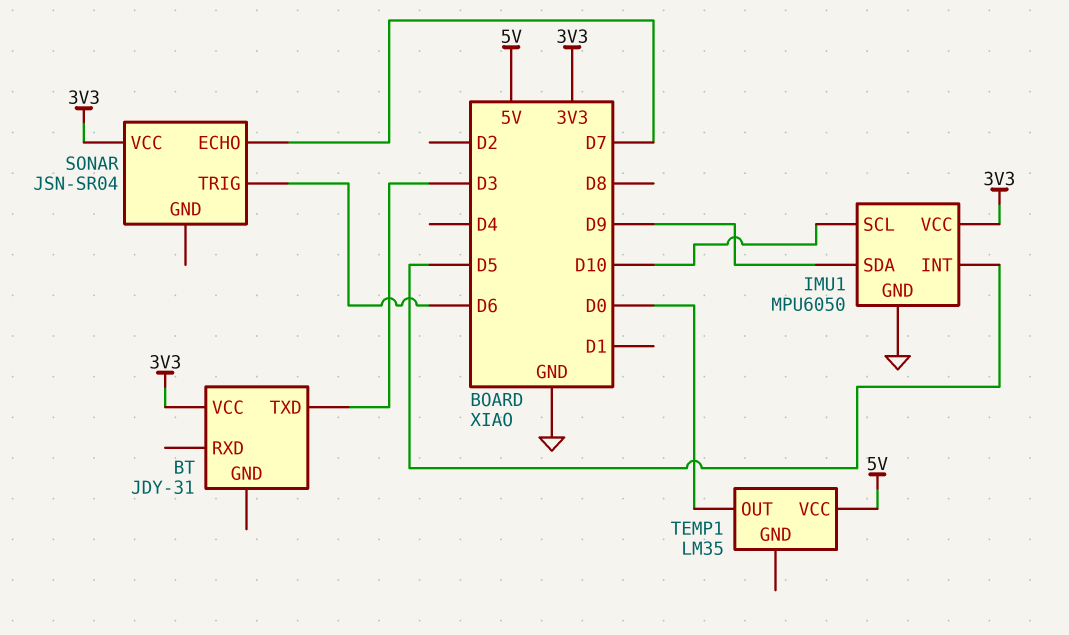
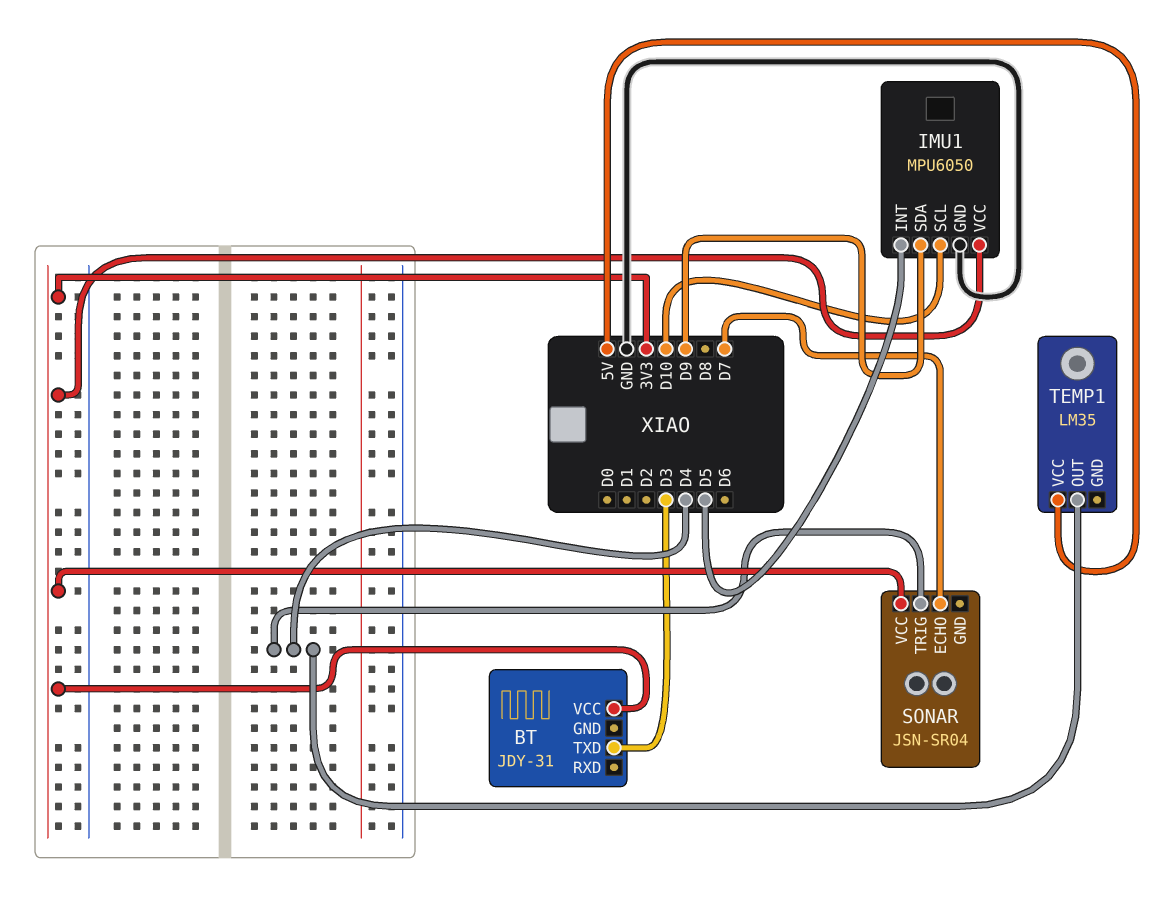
SONAR pin TRIG: D6 -> D4
TEMP1 pin OUT: D0 -> D4

